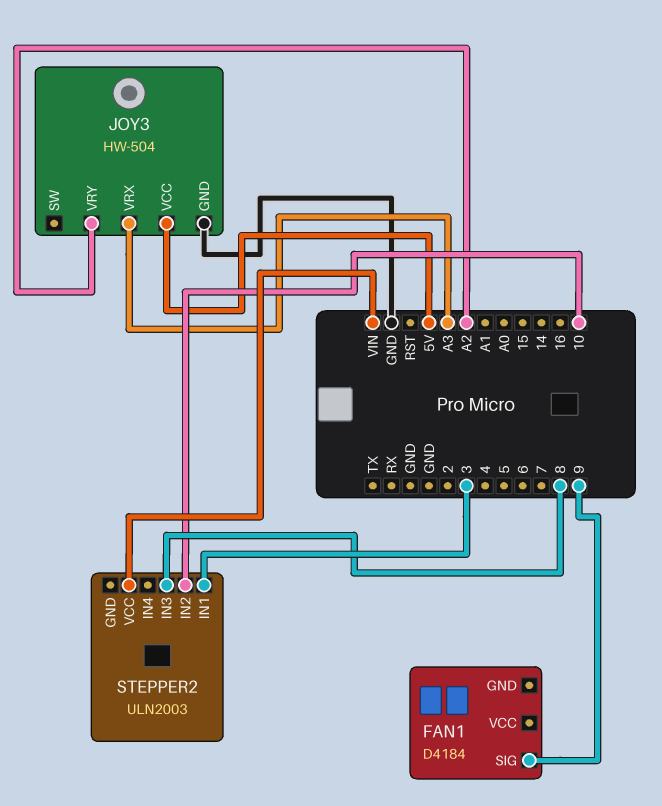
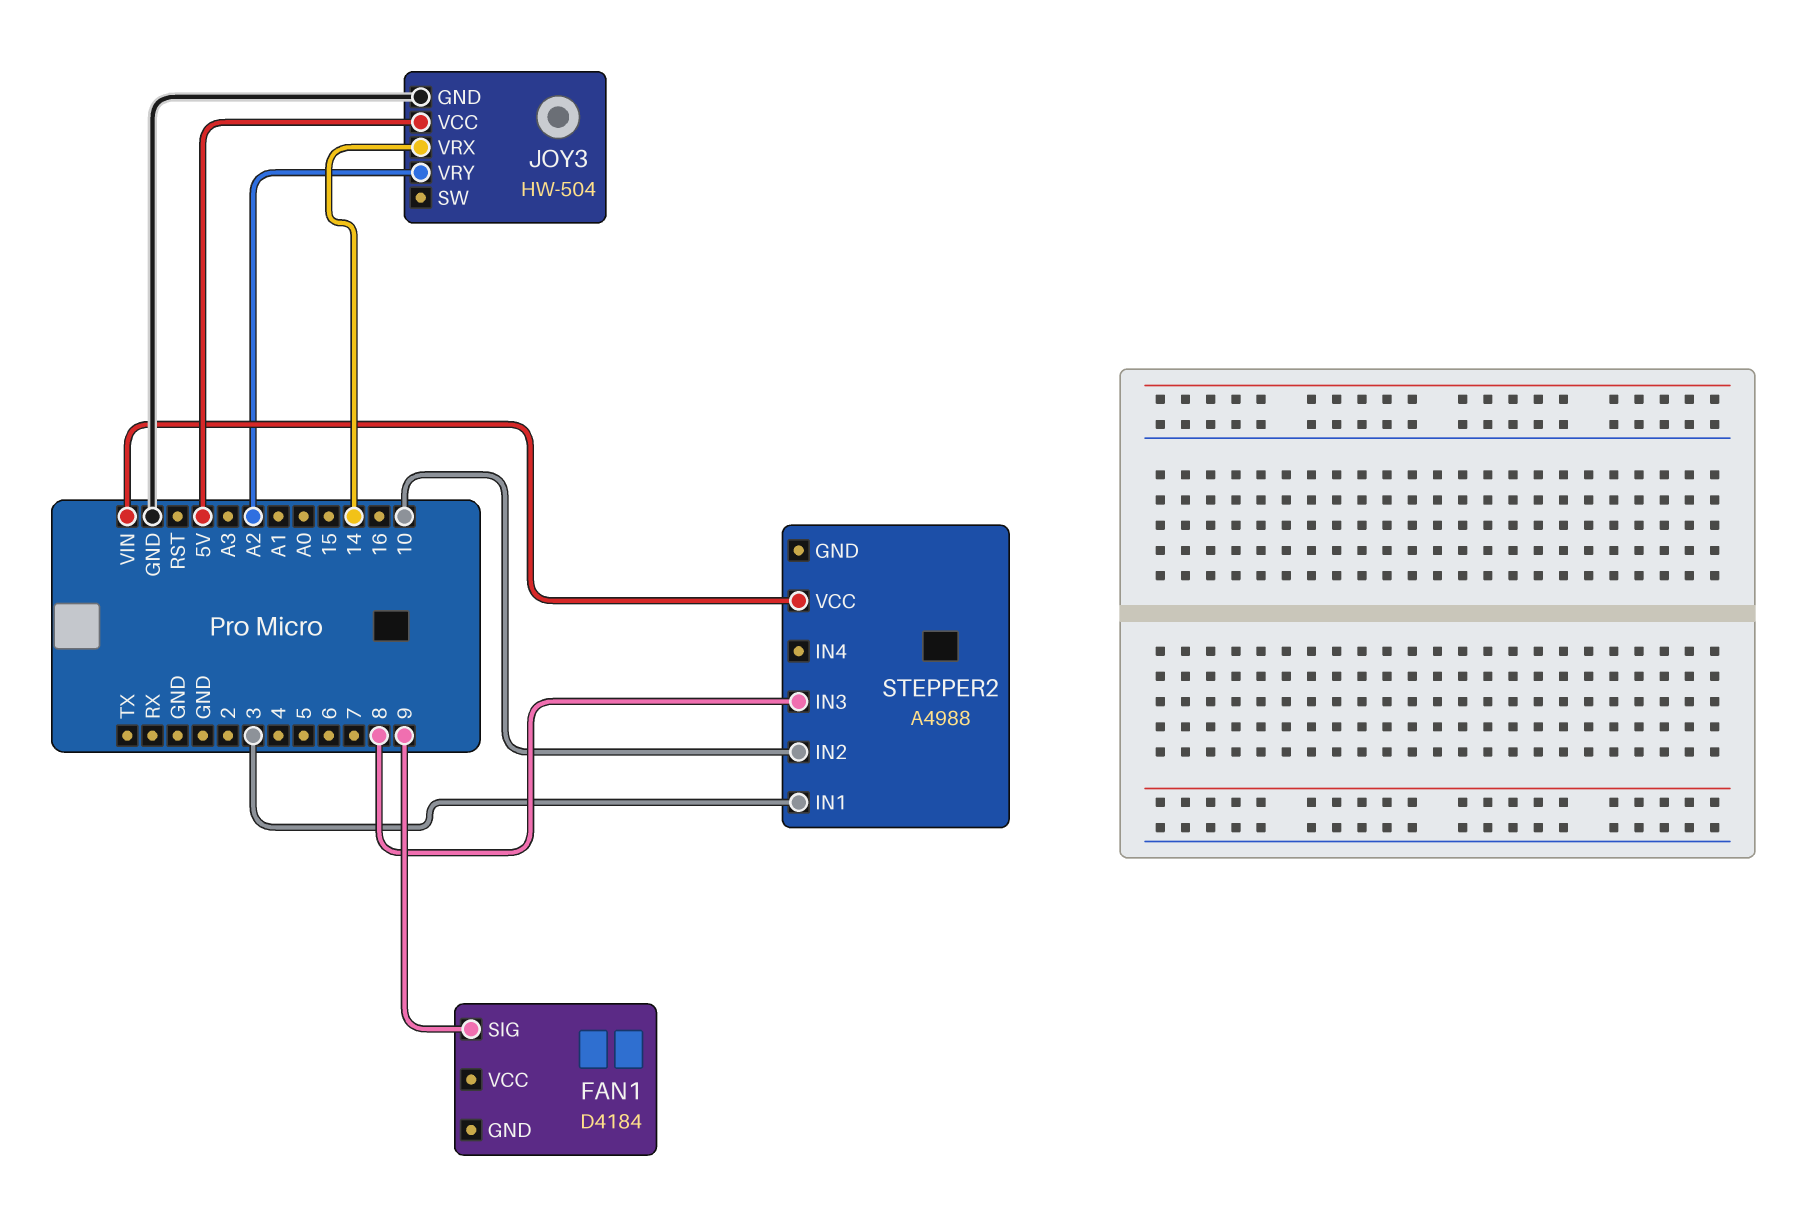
JOY3 pin VRX: A3 -> 14
STEPPER2: ULN2003 -> A4988

